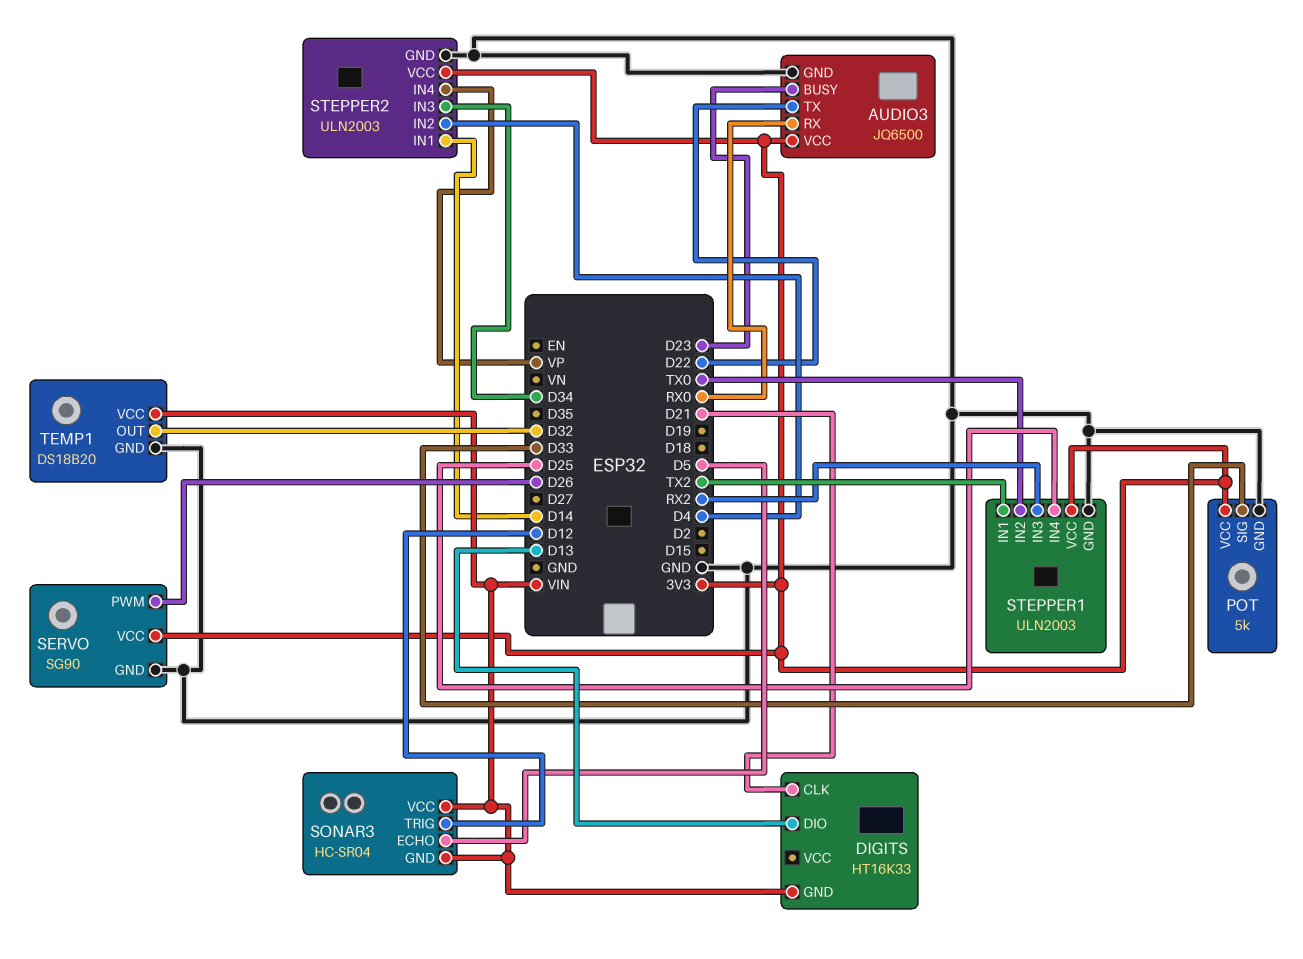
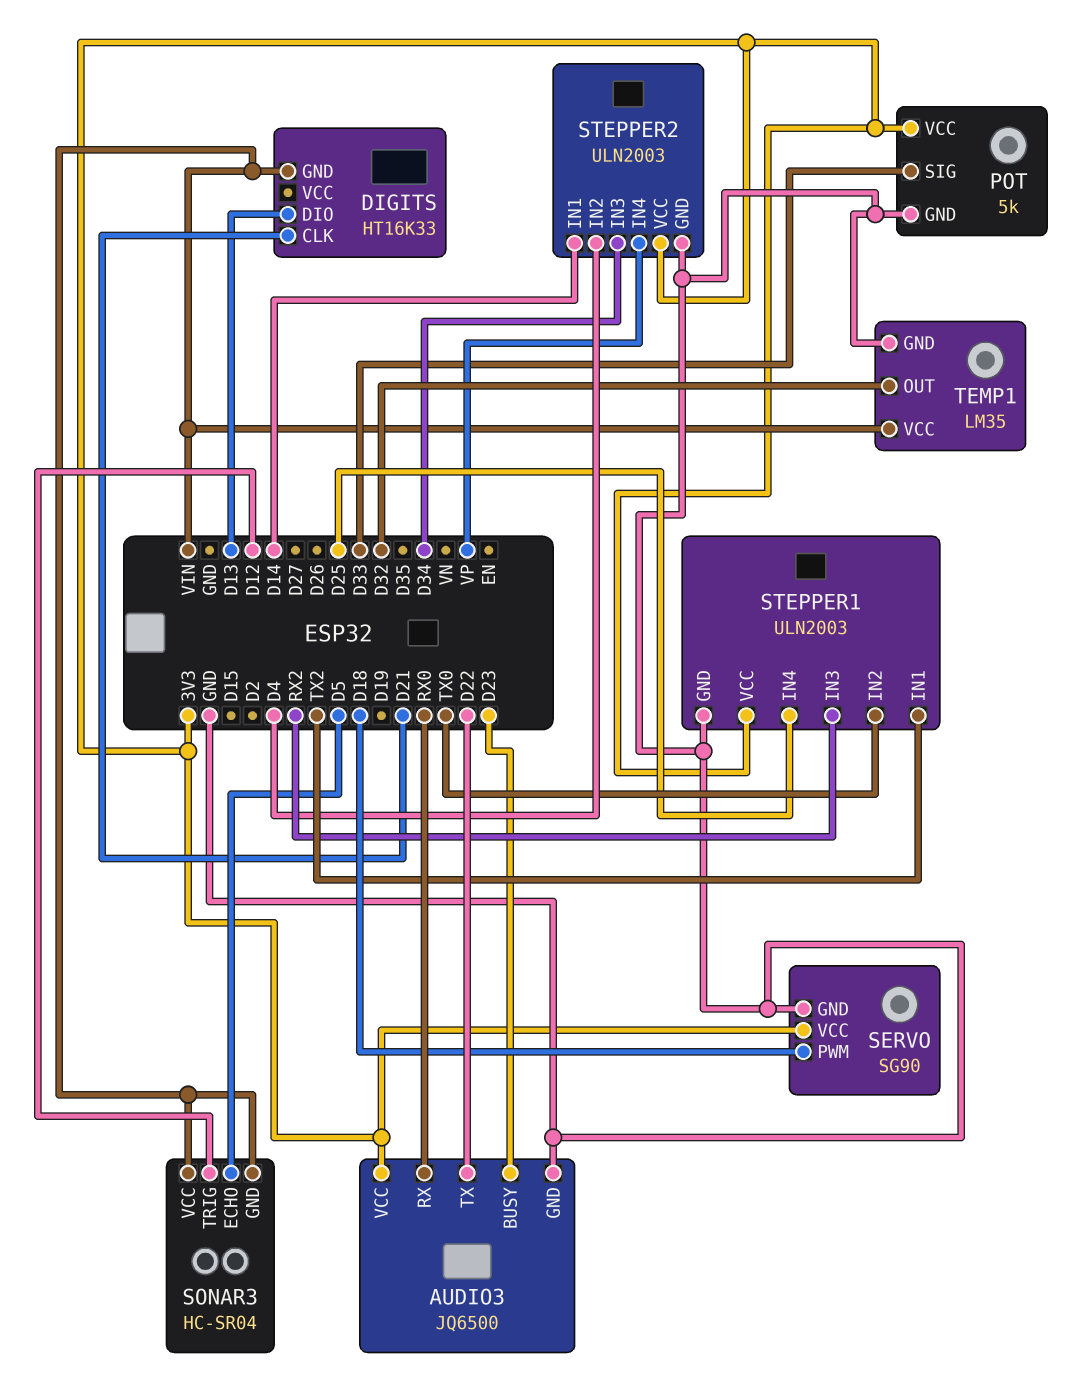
SERVO pin PWM: D26 -> D18
TEMP1: DS18B20 -> LM35

